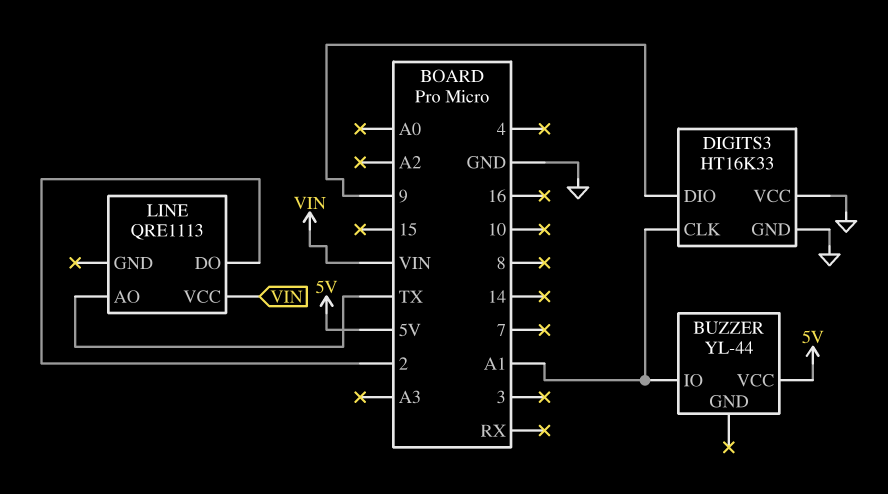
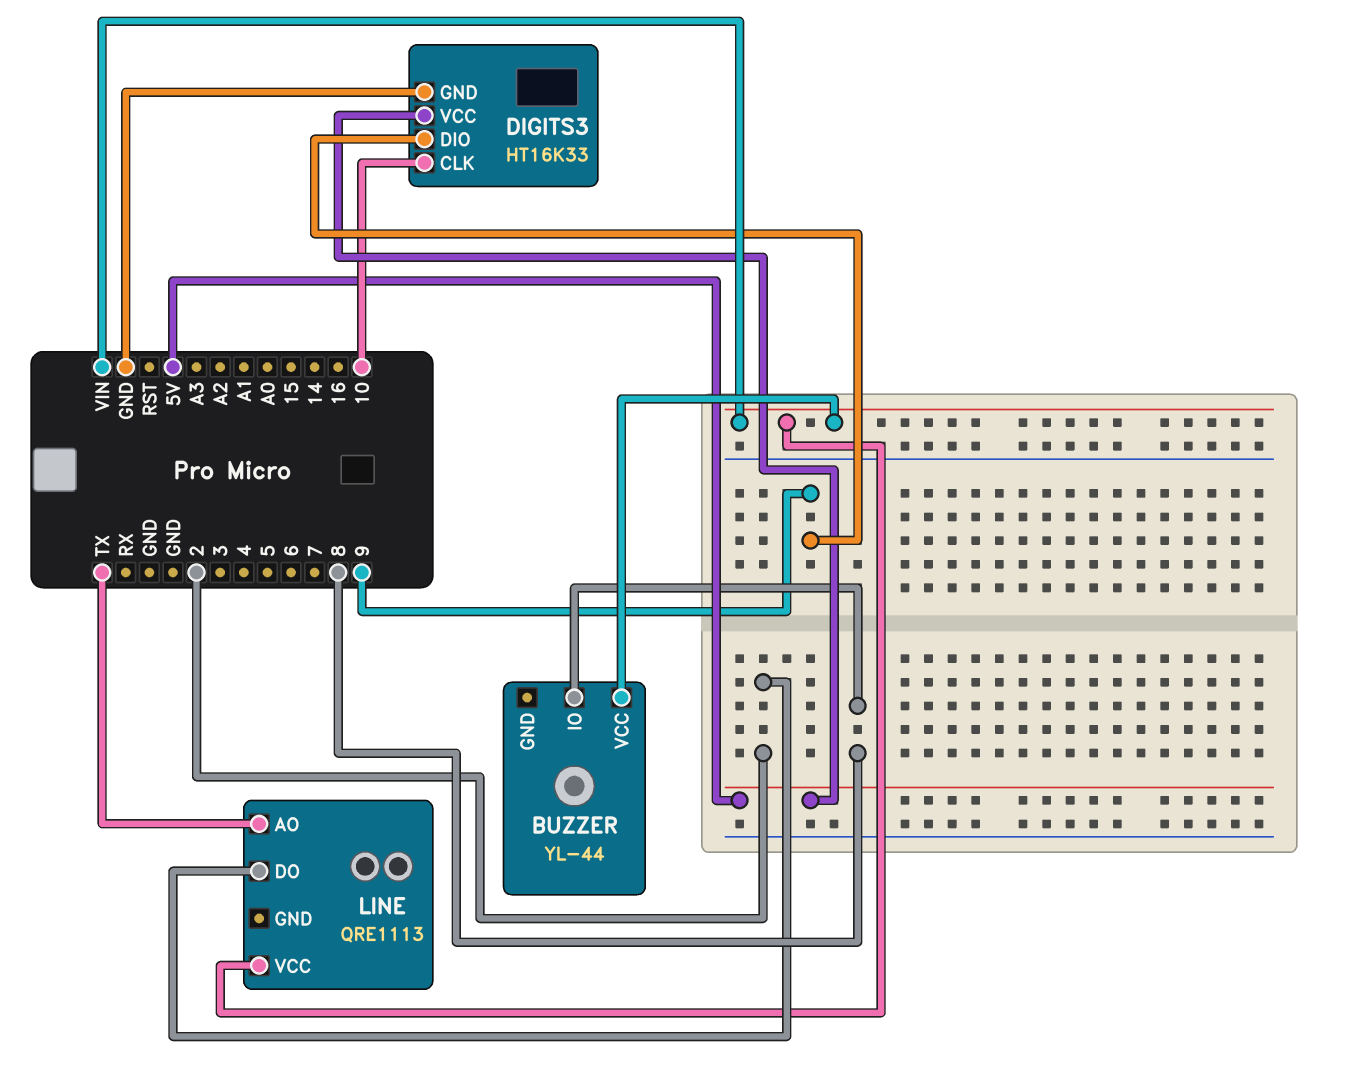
BUZZER pin IO: A1 -> 8
BUZZER pin VCC: 5V -> VIN
DIGITS3 pin CLK: A1 -> 10
DIGITS3 pin VCC: GND -> 5V

